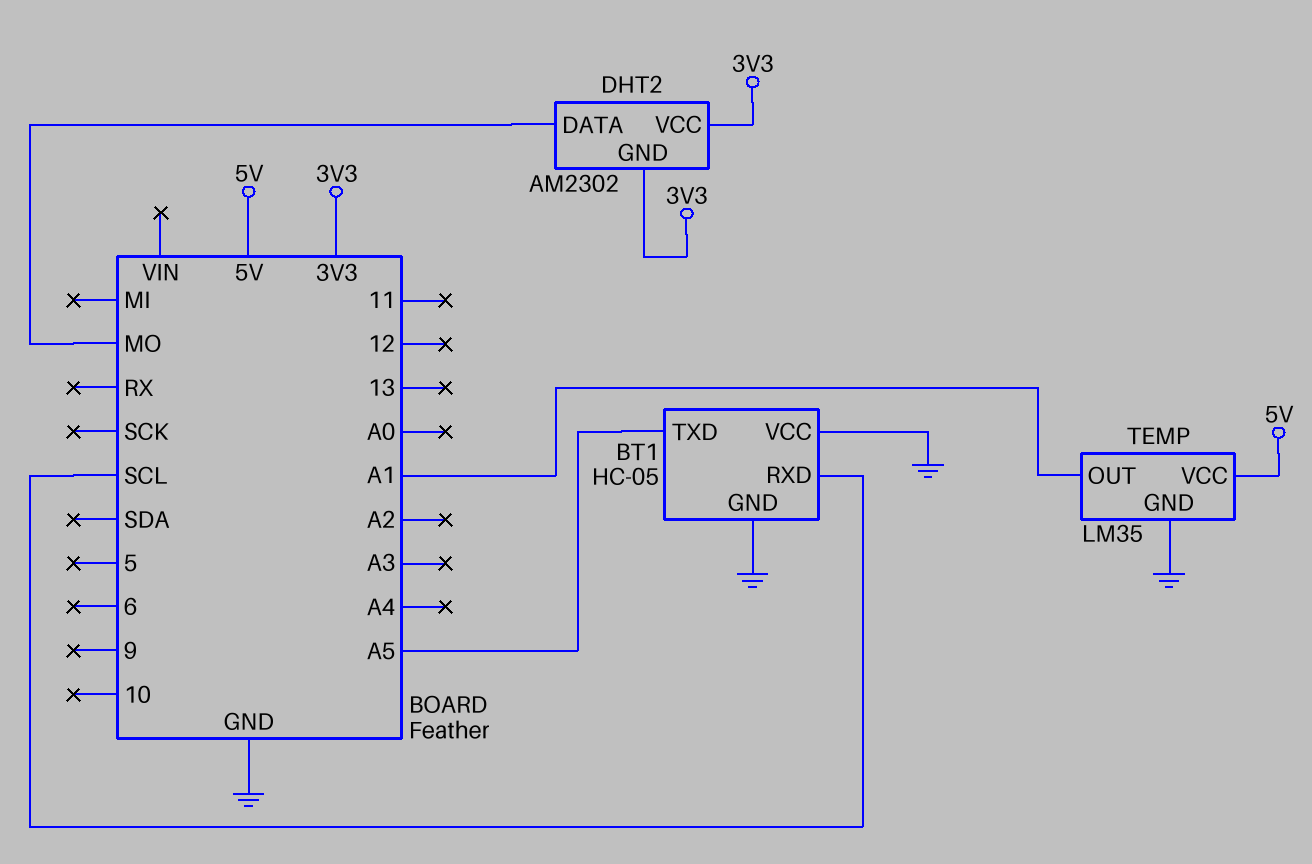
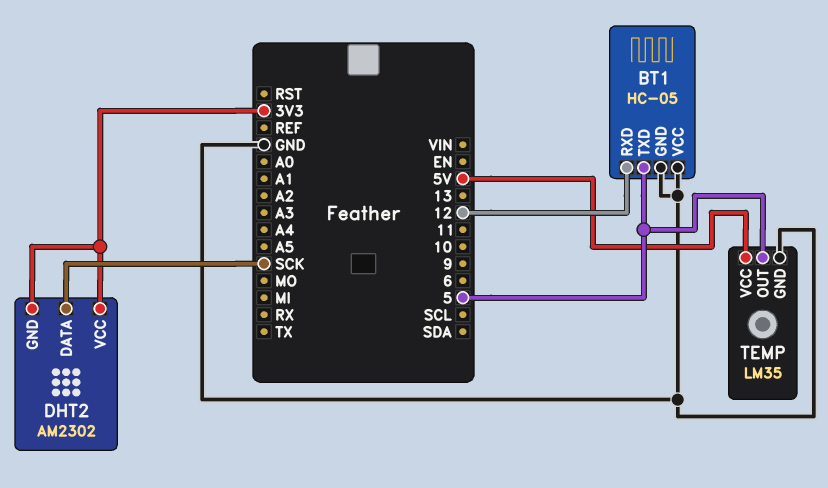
BT1 pin RXD: SCL -> 12
BT1 pin TXD: A5 -> 5
DHT2 pin DATA: MO -> SCK
TEMP pin OUT: A1 -> 5

